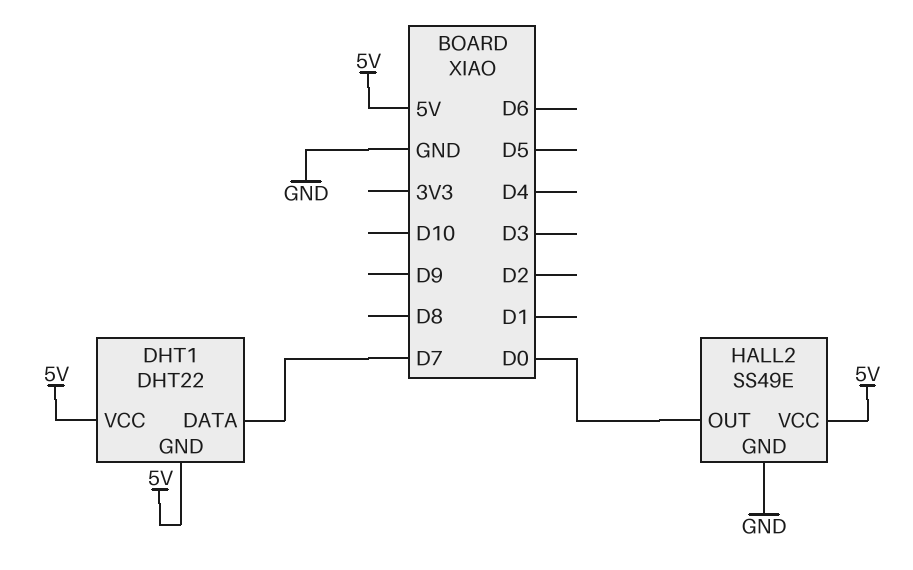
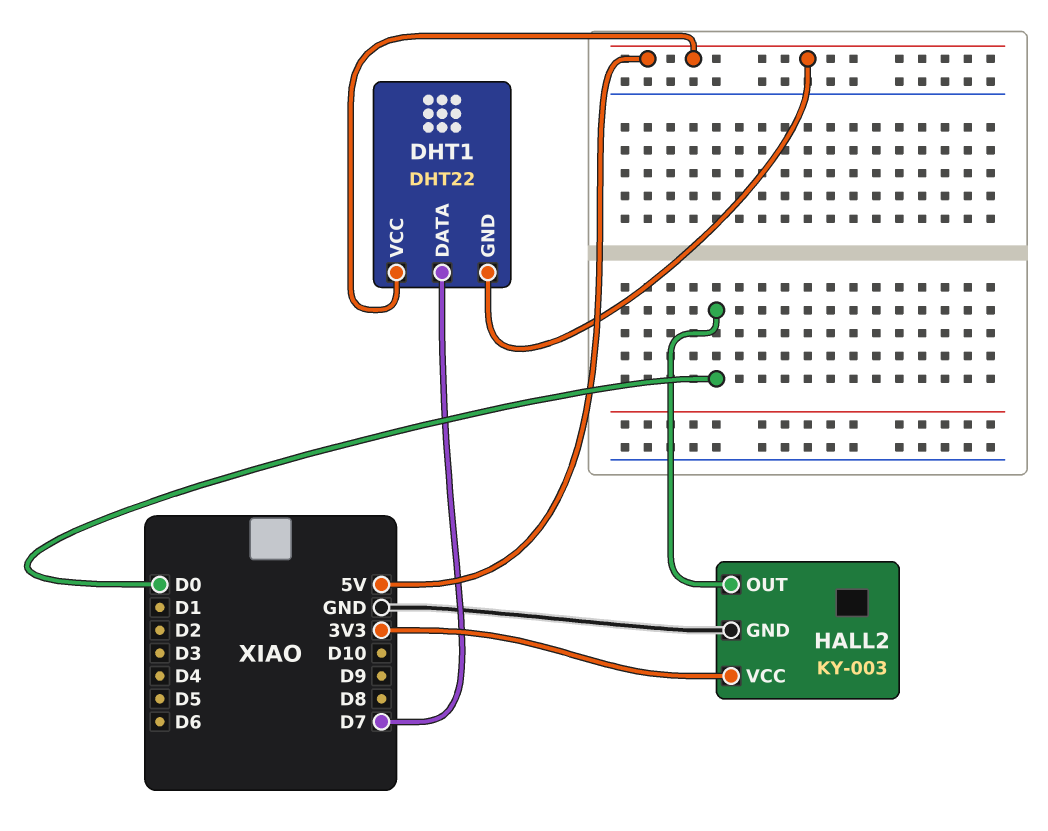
HALL2: SS49E -> KY-003
HALL2 pin VCC: 5V -> 3V3

